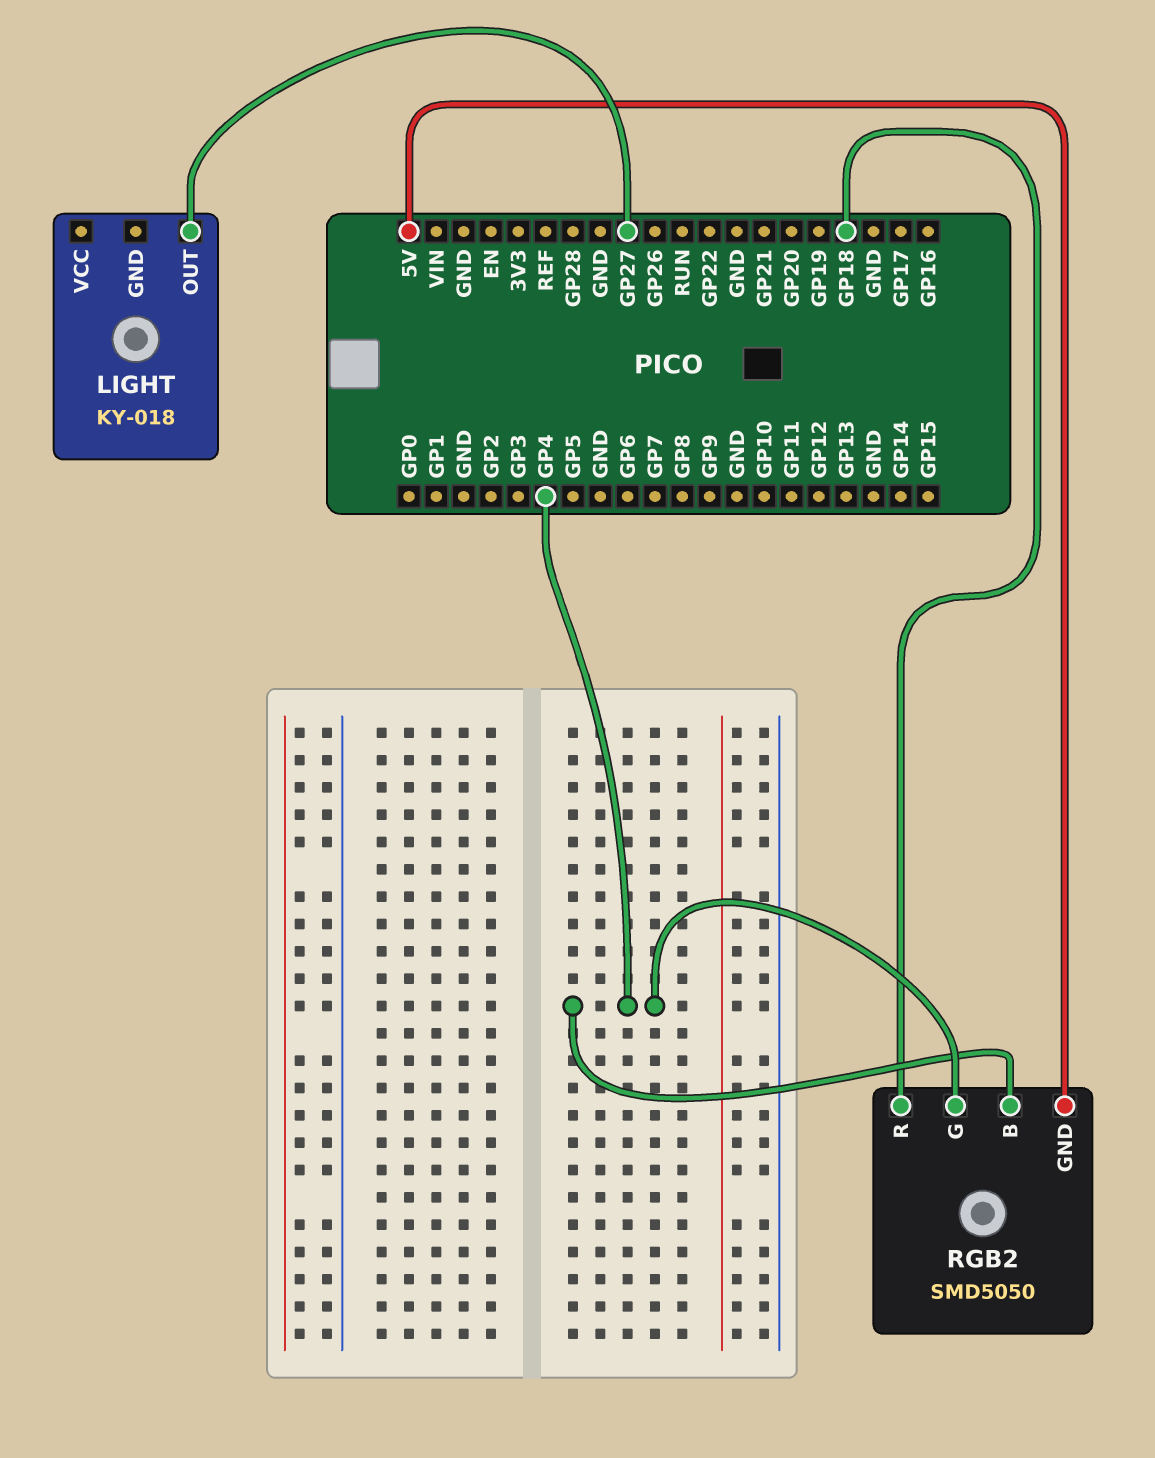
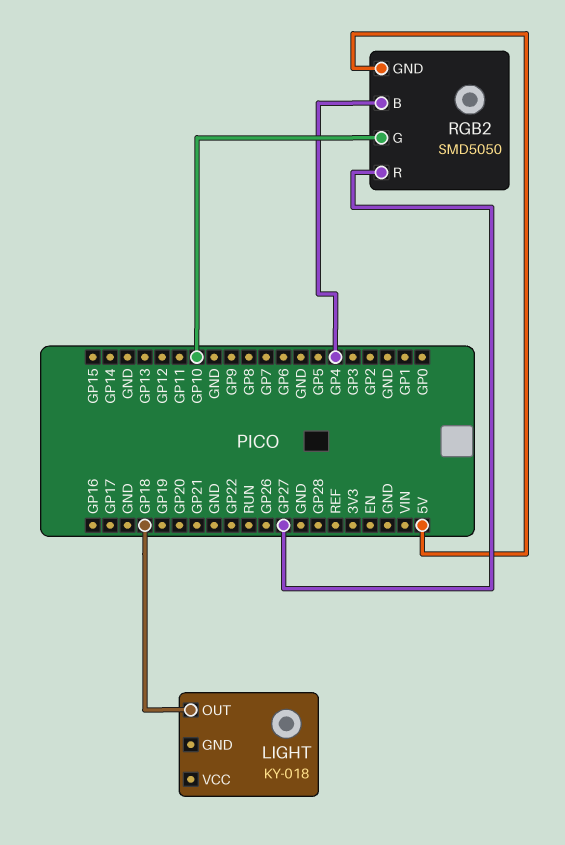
LIGHT pin OUT: GP27 -> GP18
RGB2 pin G: GP4 -> GP10
RGB2 pin R: GP18 -> GP27

